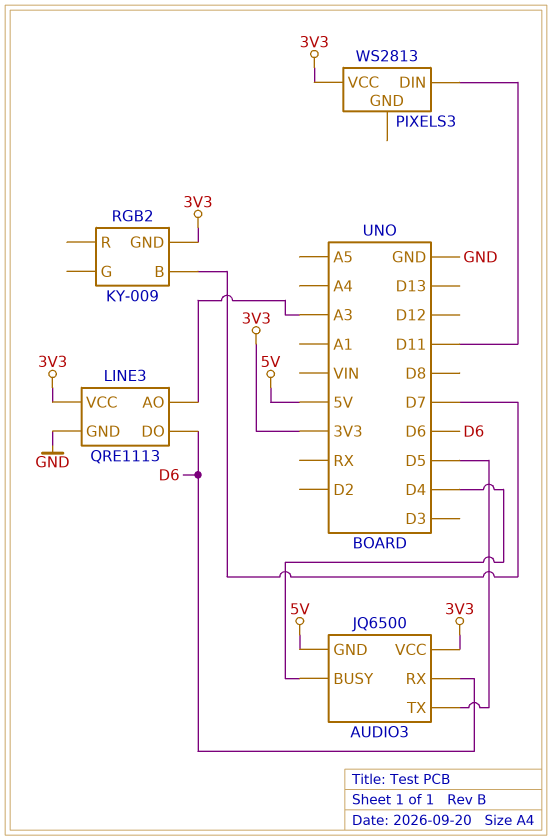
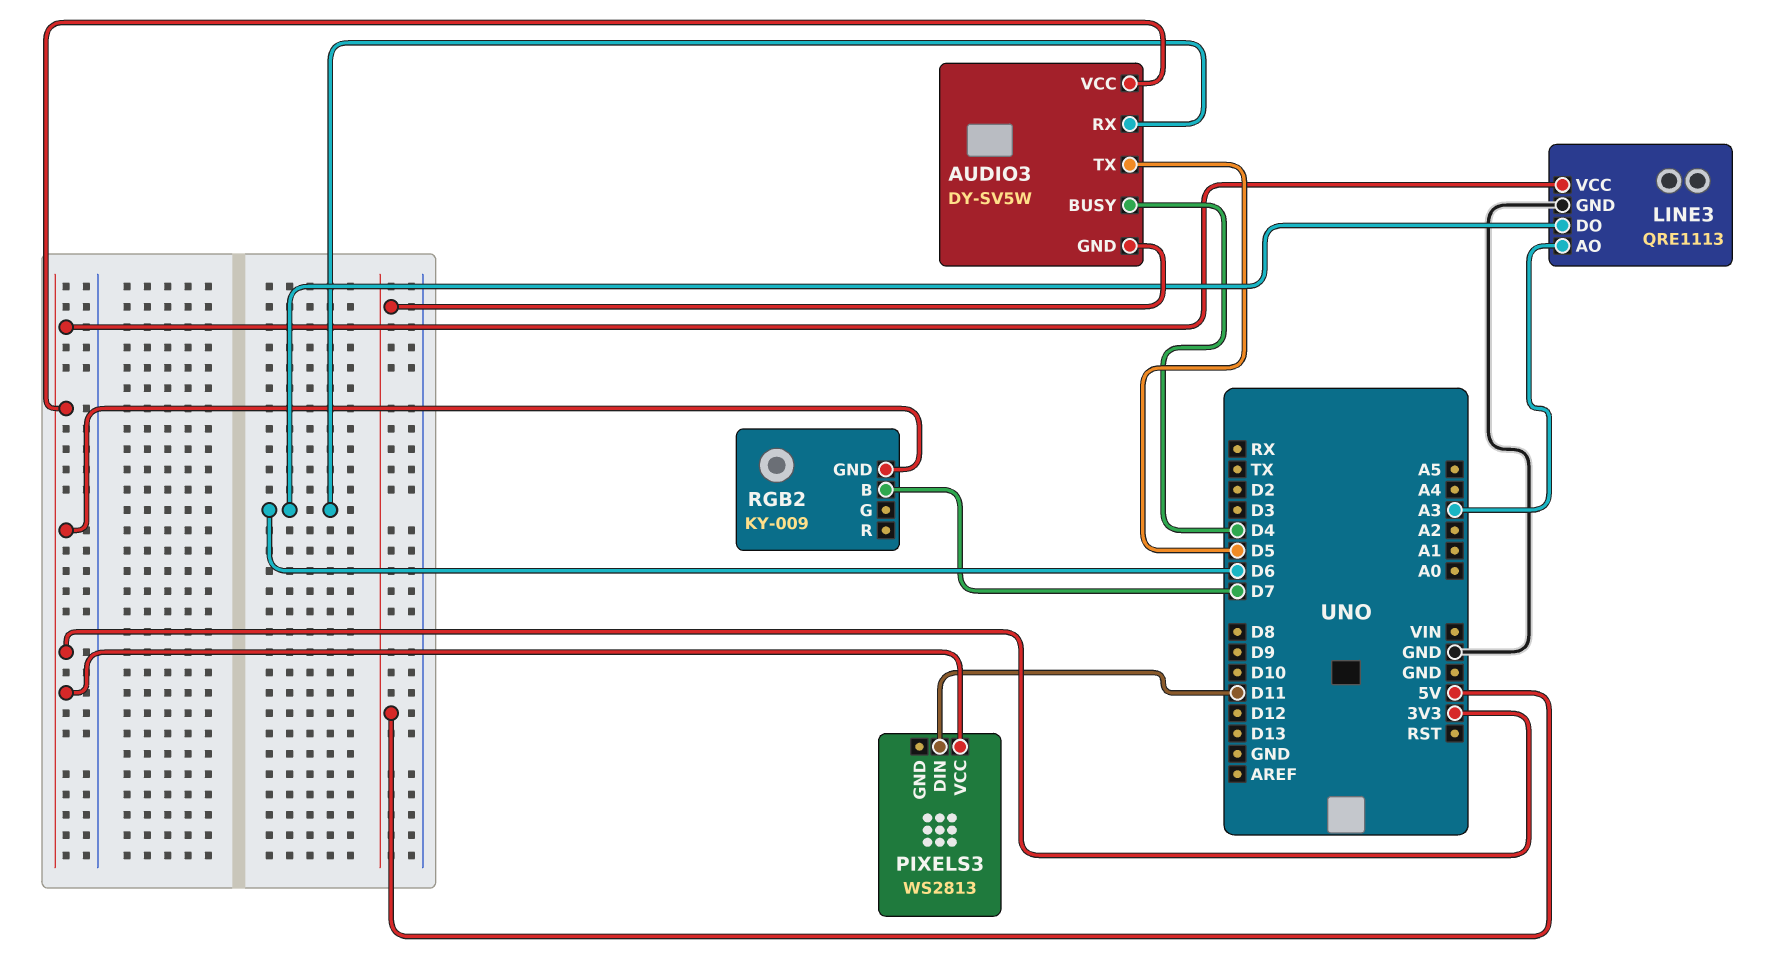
AUDIO3: JQ6500 -> DY-SV5W

